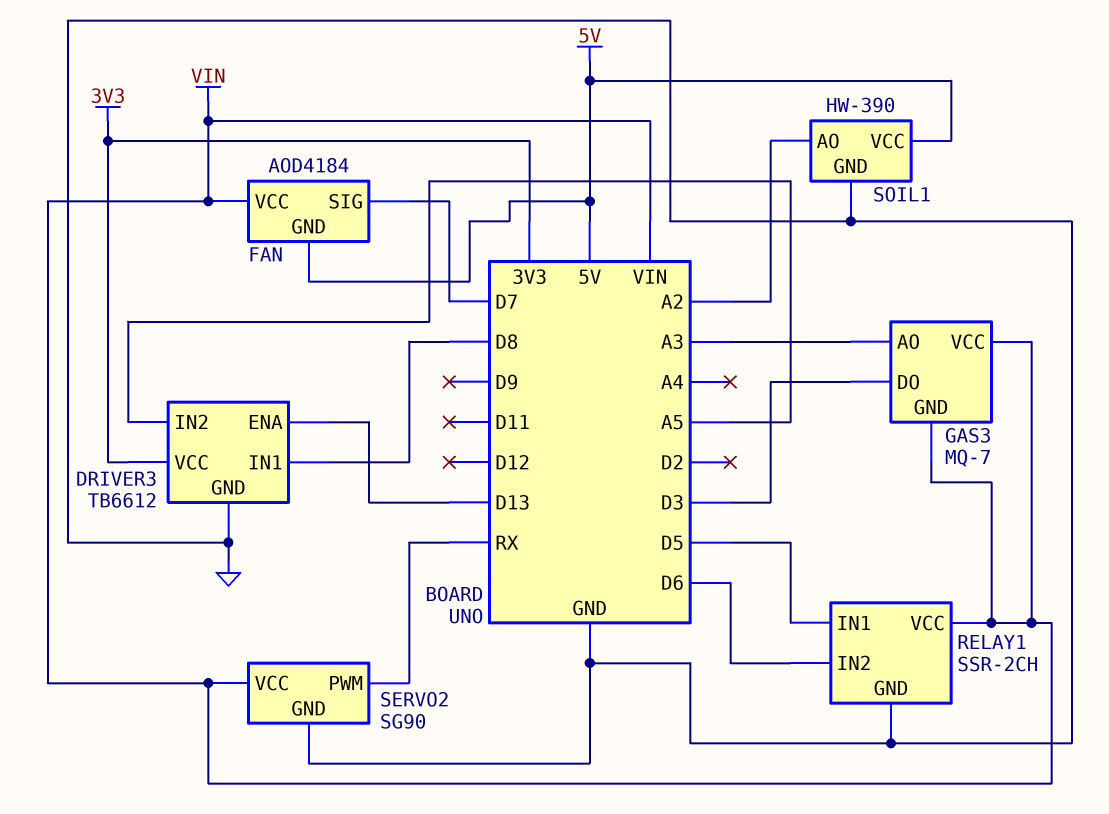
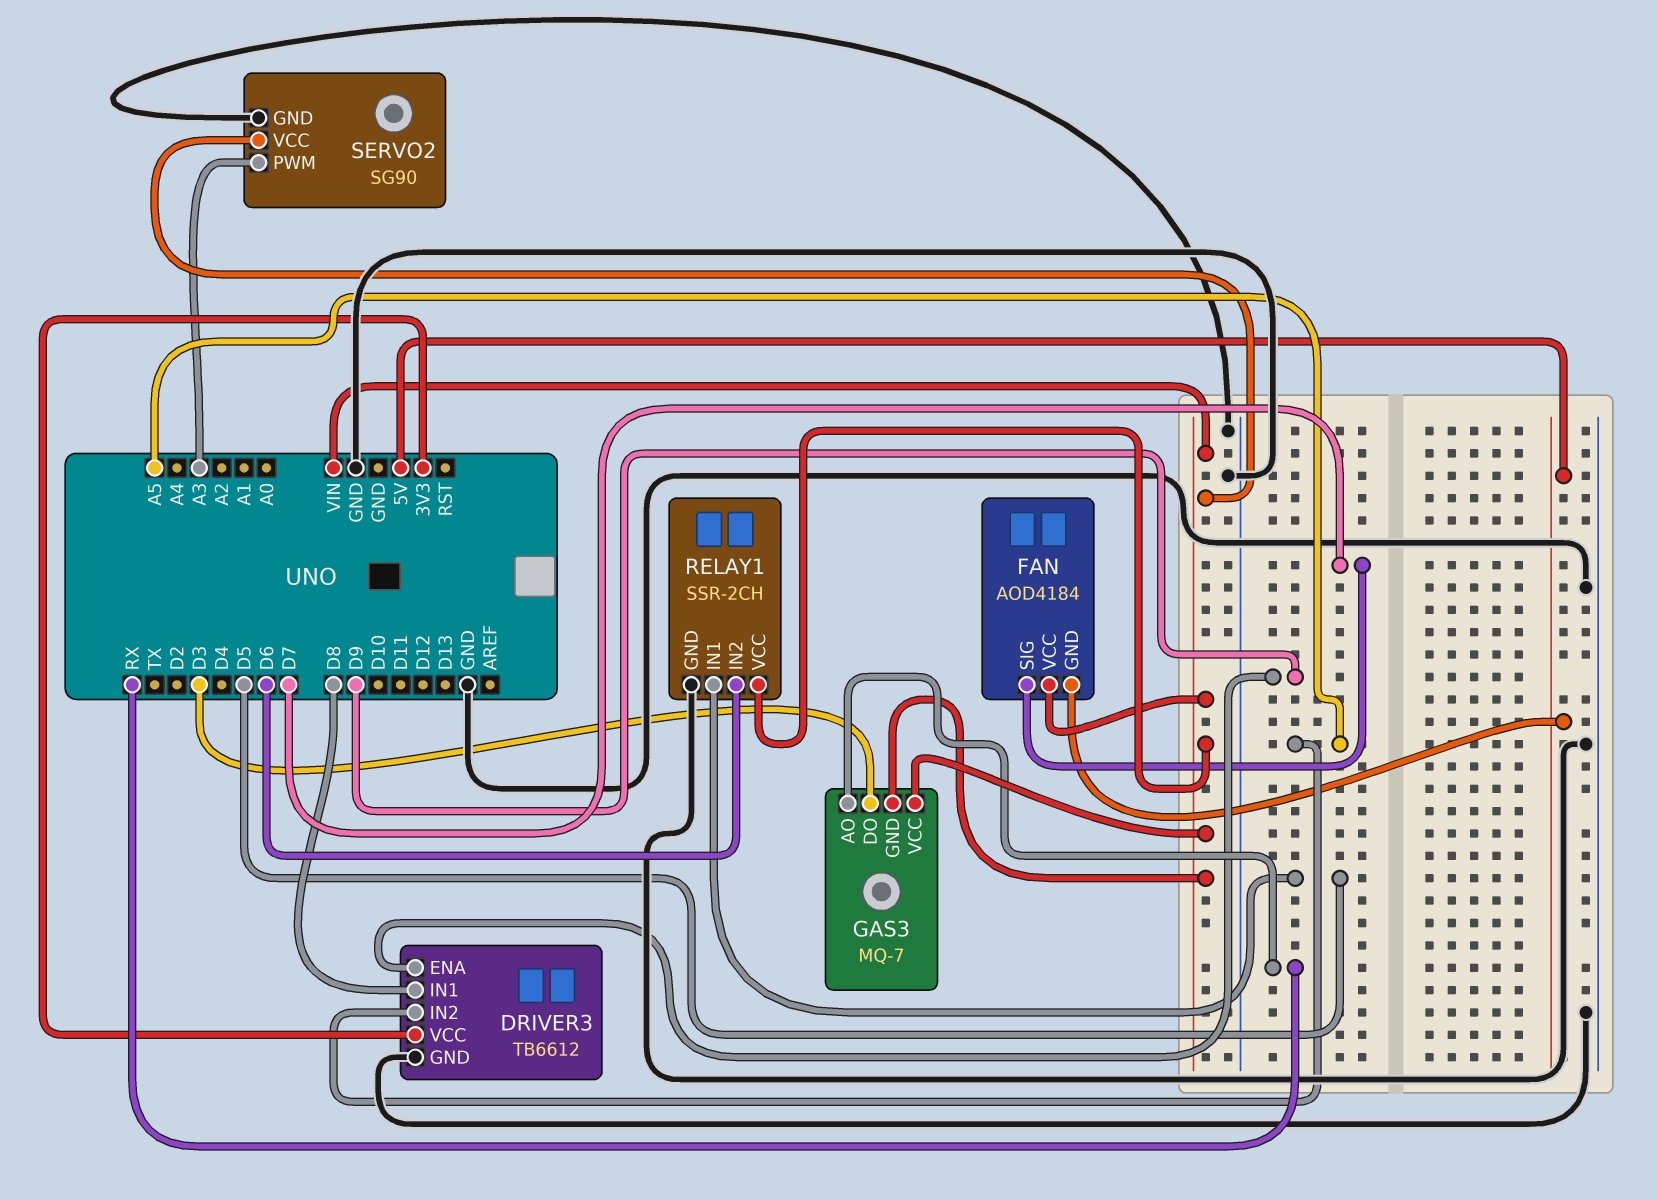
DRIVER3 pin ENA: D13 -> D9
GAS3 pin AO: A3 -> RX
SERVO2 pin PWM: RX -> A3
SOIL1: HW-390 -> none
SOIL1 pin AO: A2 -> none
SOIL1 pin GND: GND -> none
SOIL1 pin VCC: 5V -> none

